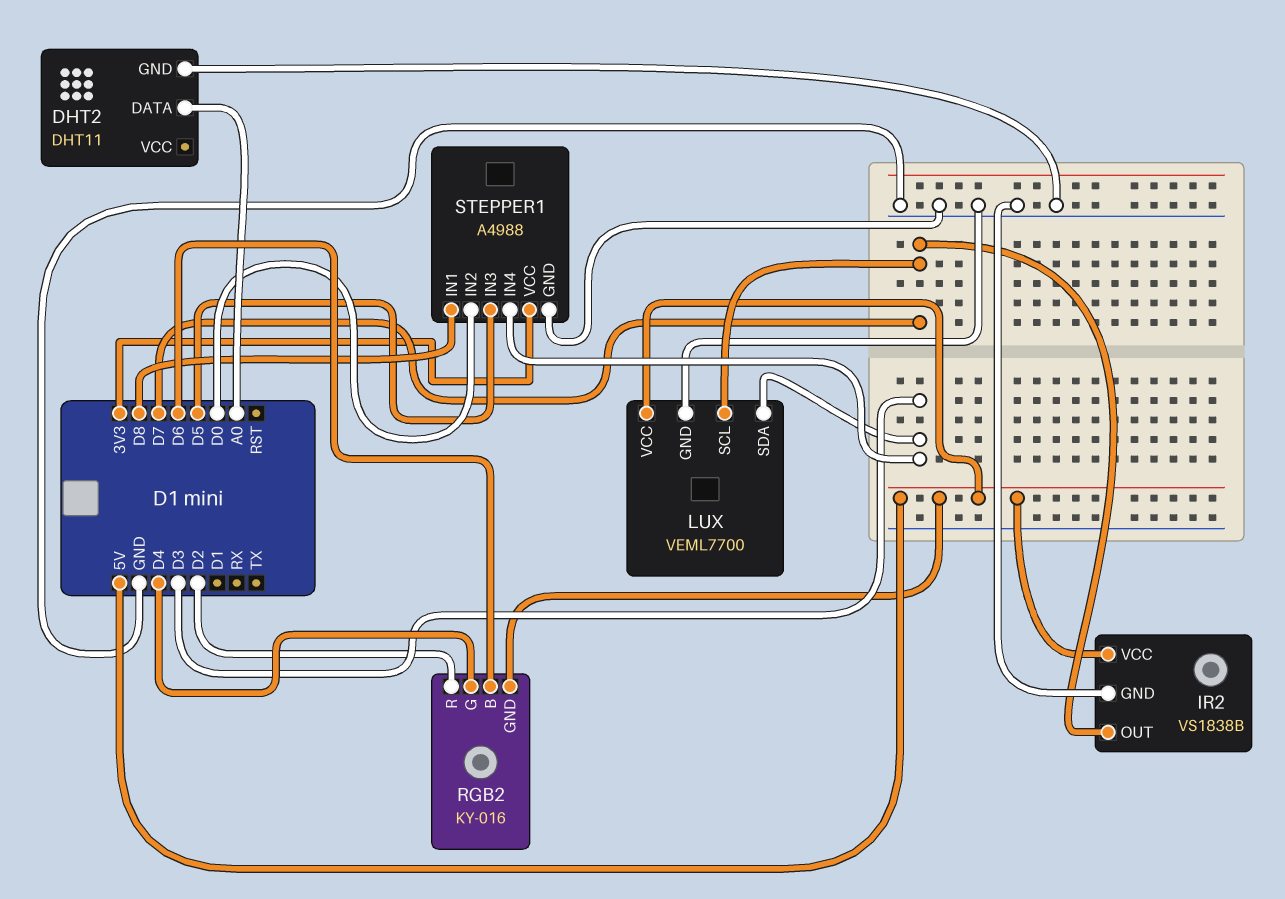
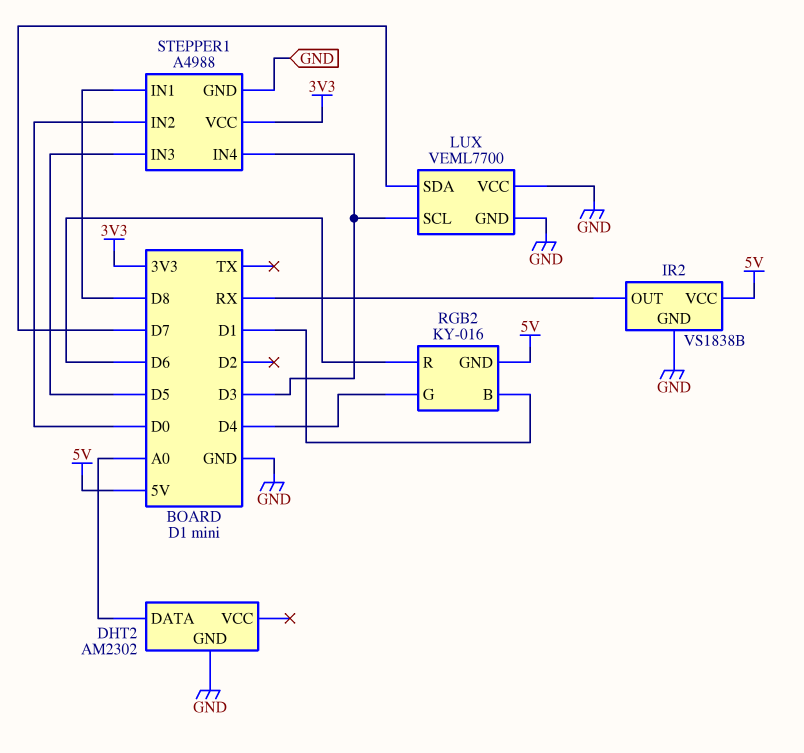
DHT2: DHT11 -> AM2302
IR2 pin OUT: D7 -> RX
LUX pin SCL: D7 -> D3
LUX pin SDA: D3 -> D7
LUX pin VCC: 5V -> GND
RGB2 pin B: D6 -> D1
RGB2 pin R: D2 -> D6

